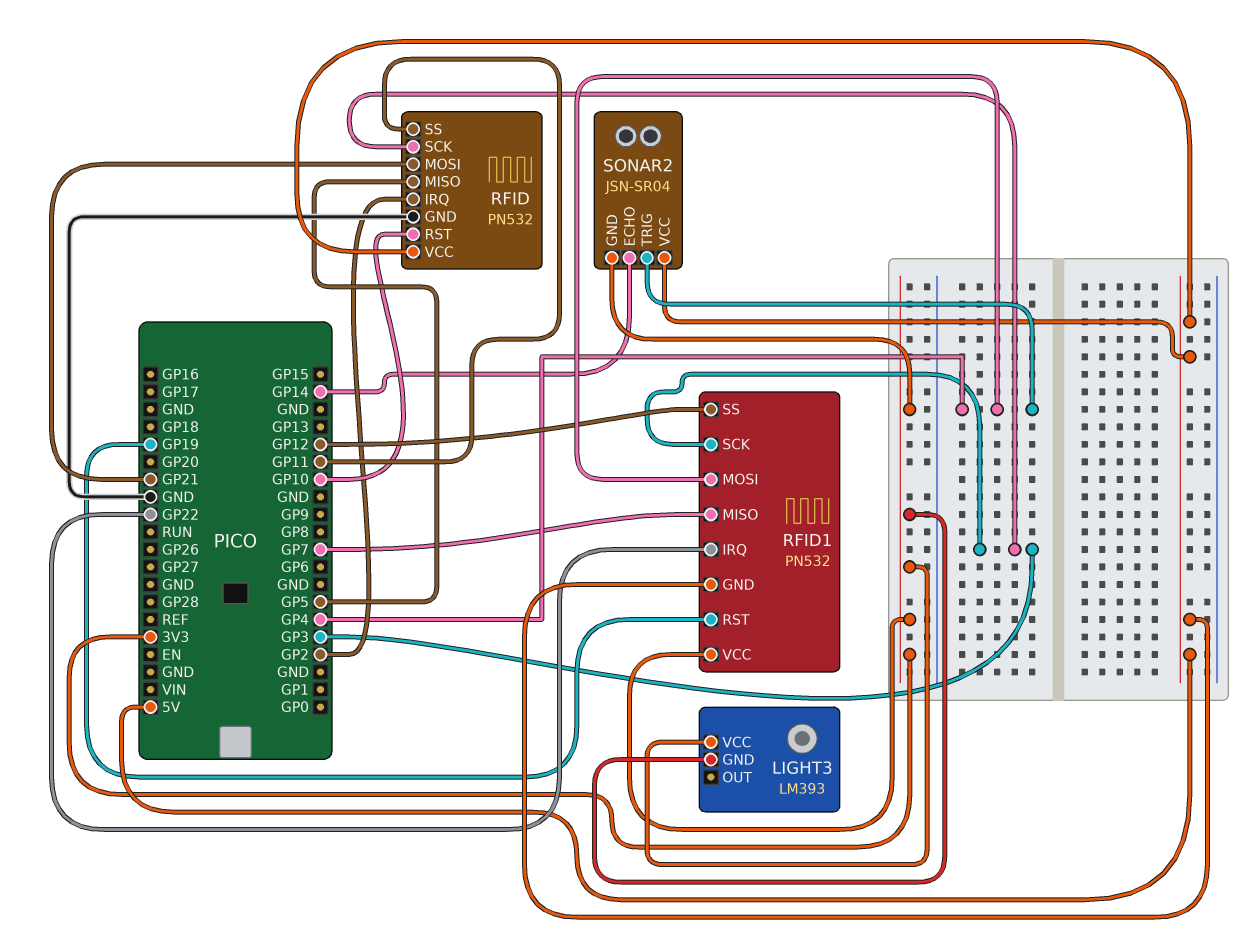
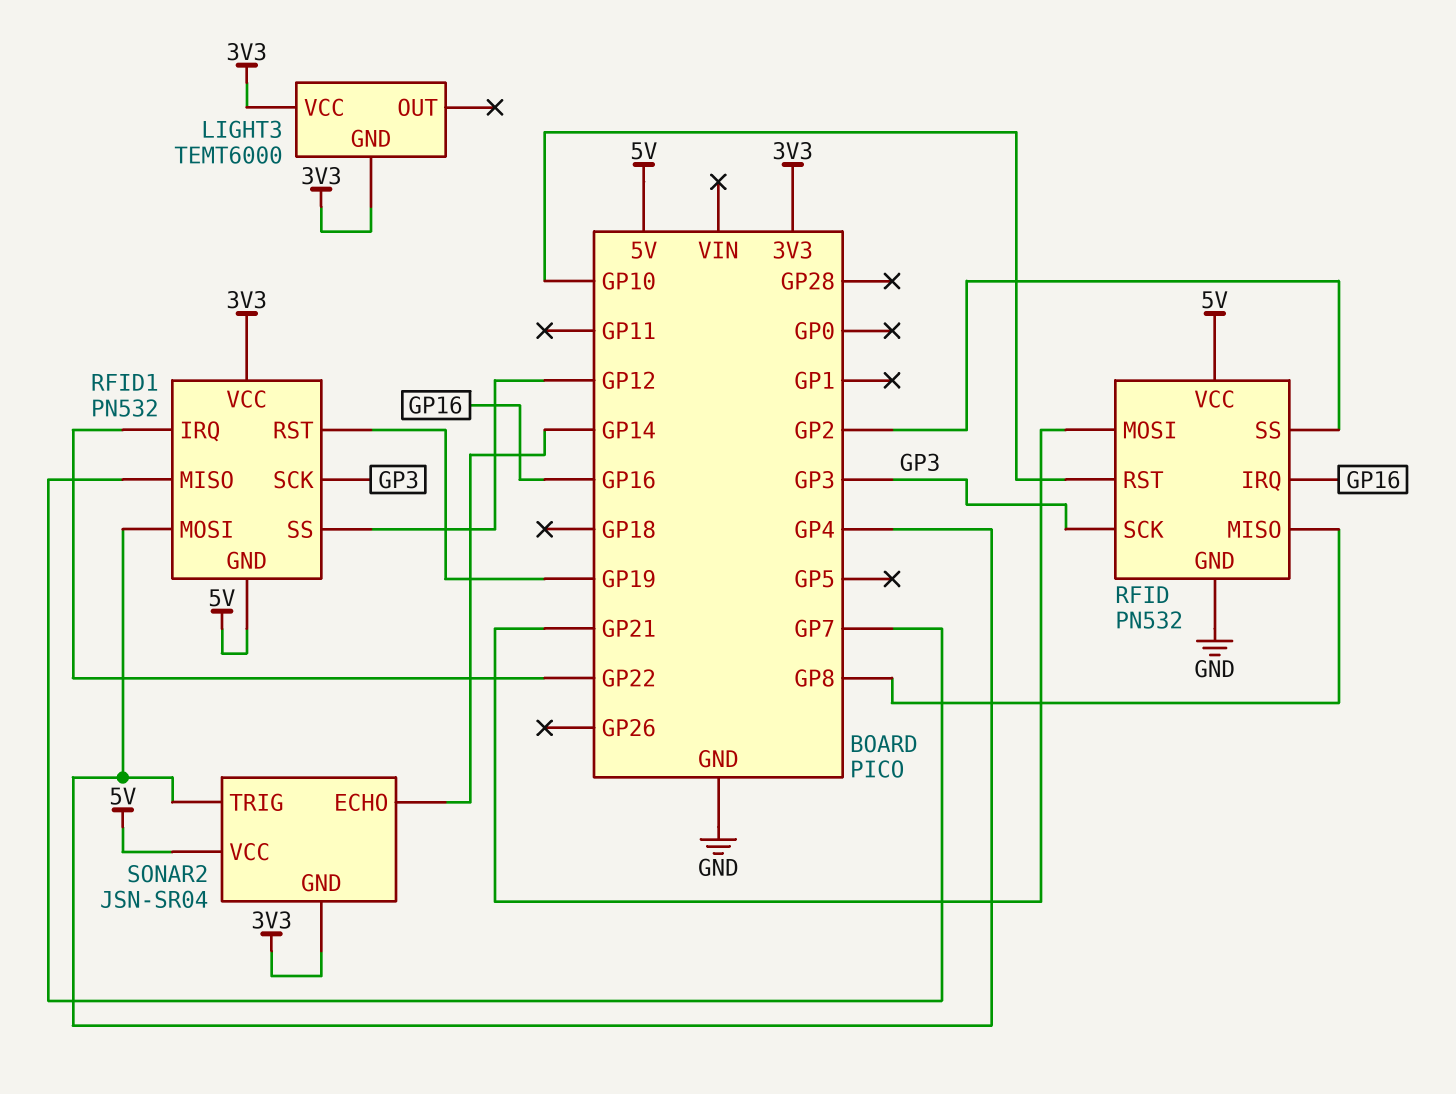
LIGHT3: LM393 -> TEMT6000
RFID pin IRQ: GP2 -> GP16
RFID pin MISO: GP5 -> GP8
RFID pin SS: GP11 -> GP2

